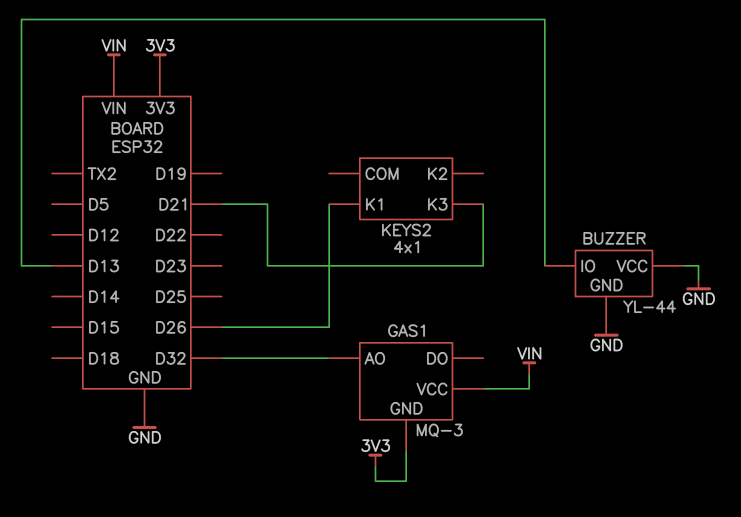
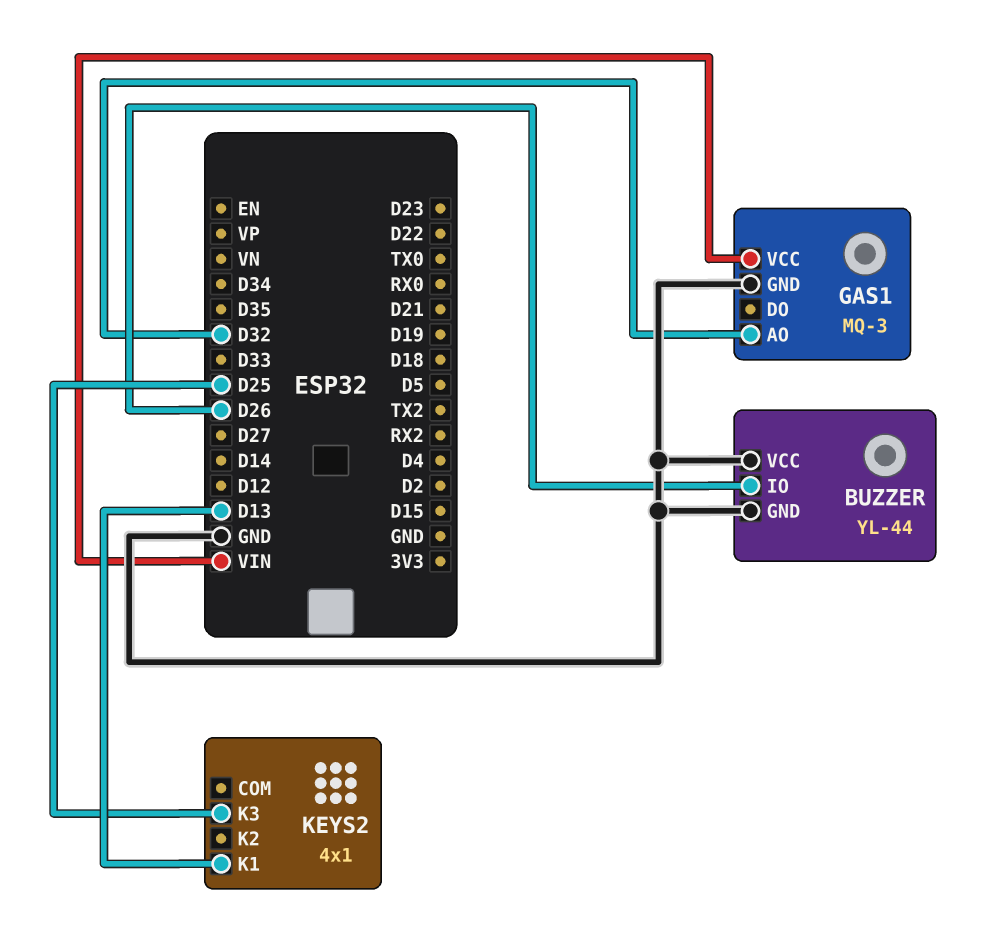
BUZZER pin IO: D13 -> D26
GAS1 pin GND: 3V3 -> GND
KEYS2 pin K1: D26 -> D13
KEYS2 pin K3: D21 -> D25

